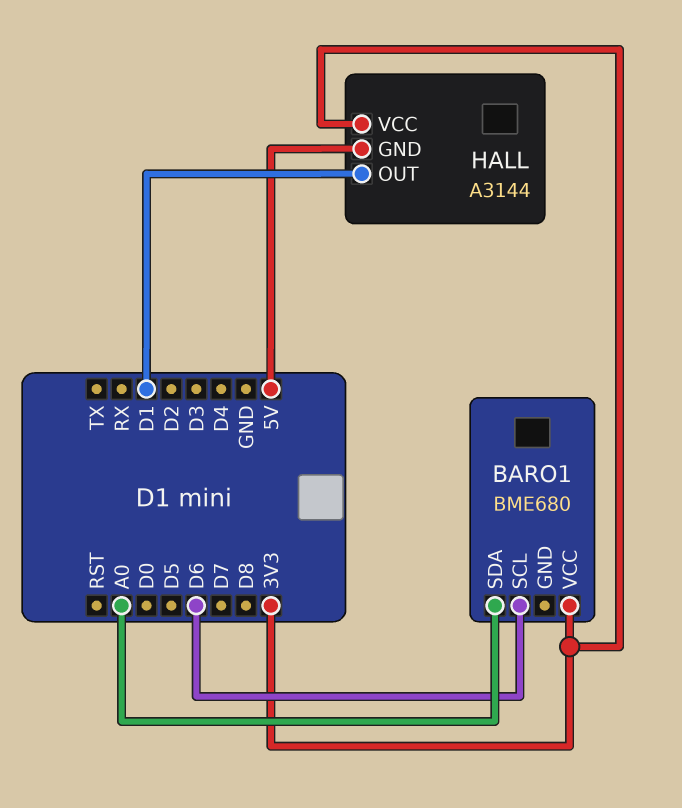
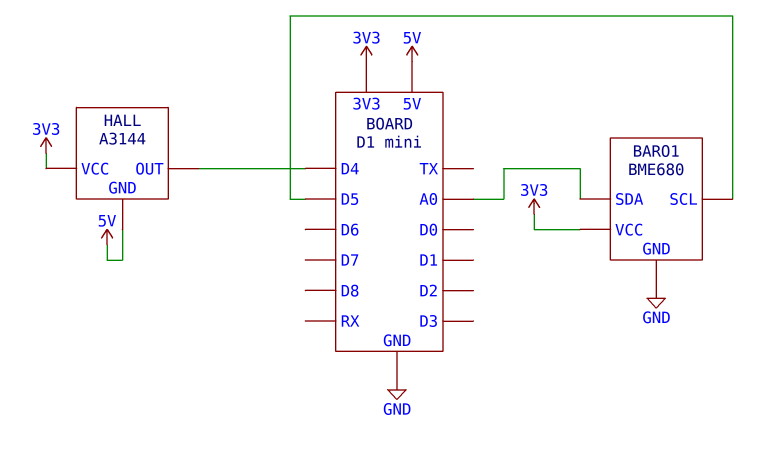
BARO1 pin GND: none -> GND
BARO1 pin SCL: D6 -> D5
HALL pin OUT: D1 -> D4

